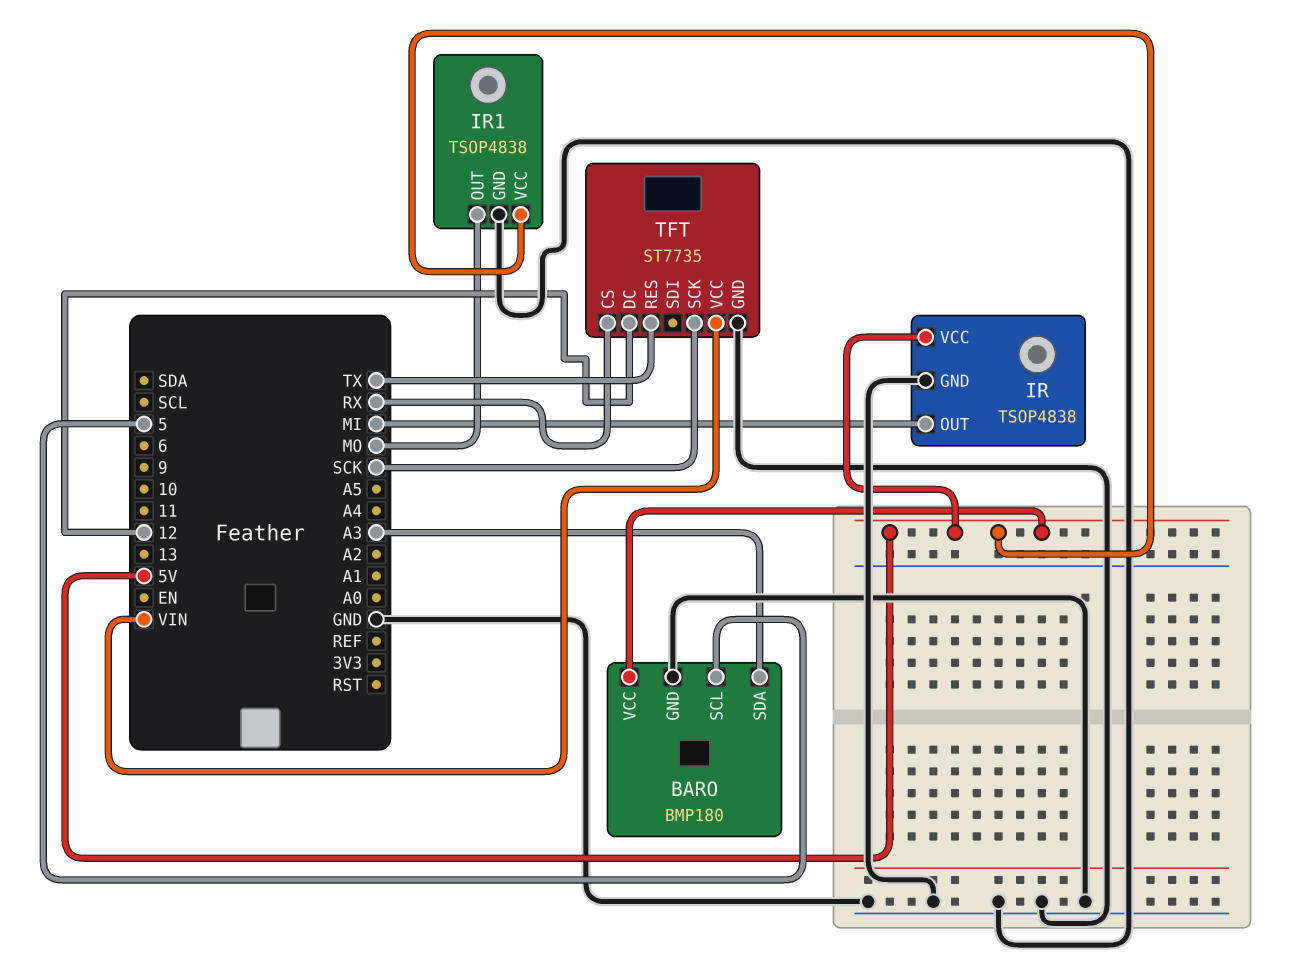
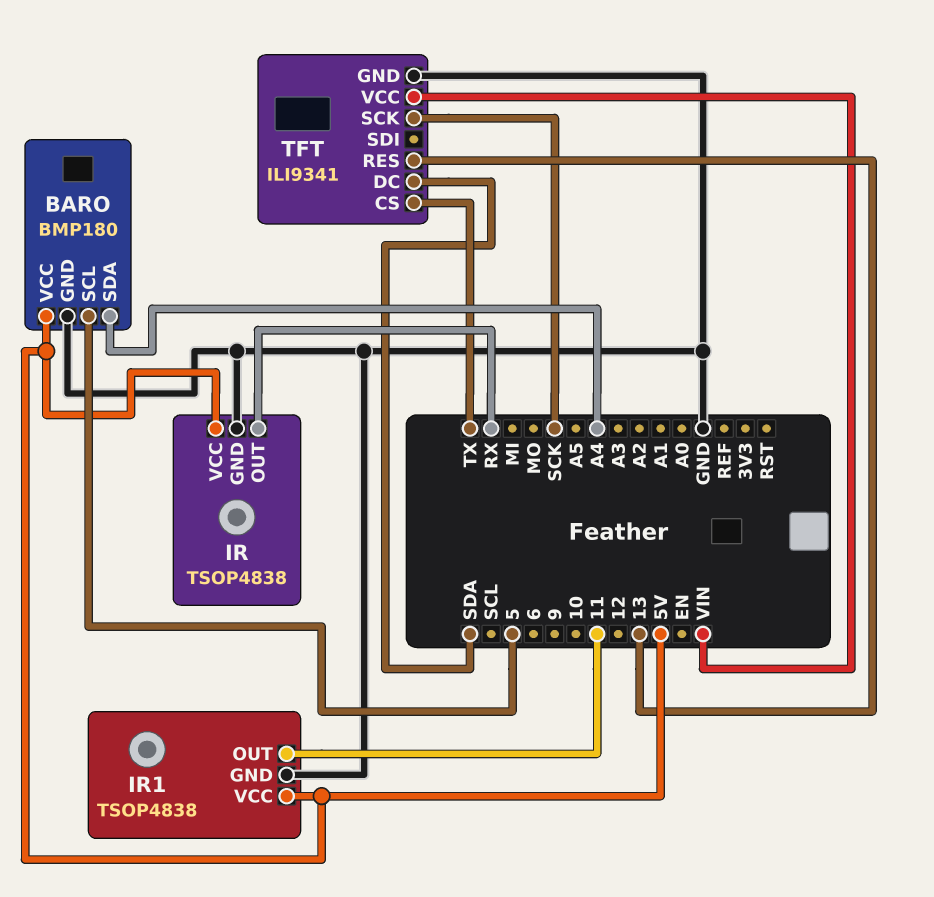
BARO pin SDA: A3 -> A4
IR pin OUT: MI -> RX
IR1 pin OUT: MO -> 11
TFT: ST7735 -> ILI9341
TFT pin CS: RX -> TX
TFT pin DC: 12 -> SDA
TFT pin RES: TX -> 13

